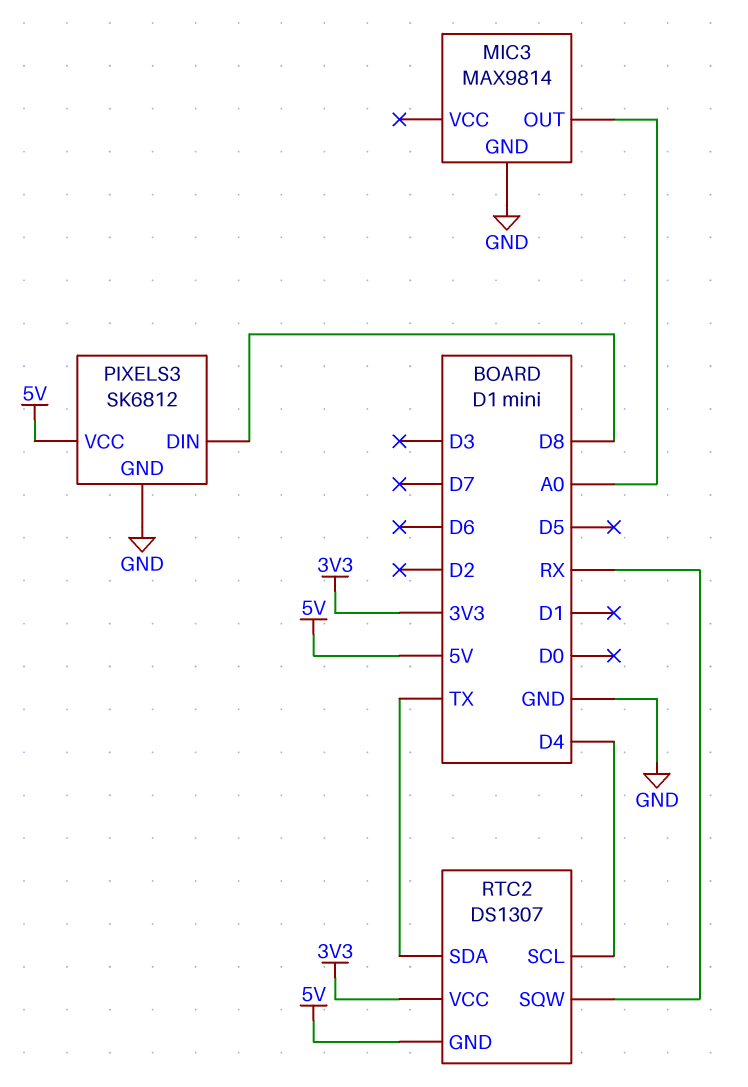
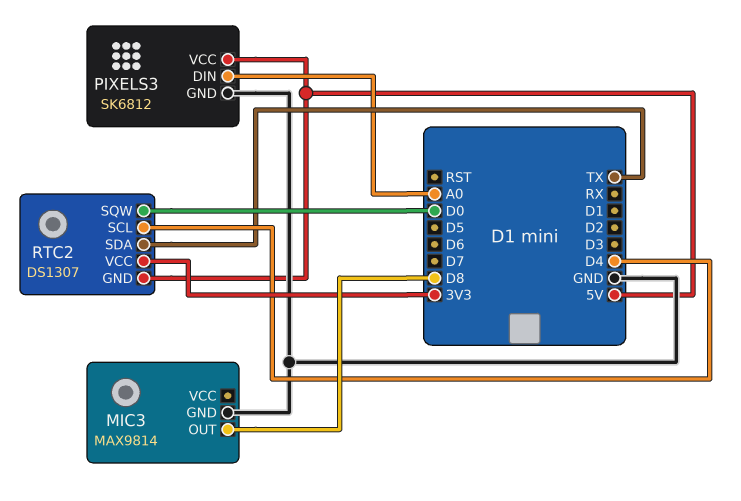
MIC3 pin OUT: A0 -> D8
PIXELS3 pin DIN: D8 -> A0
RTC2 pin SQW: RX -> D0

